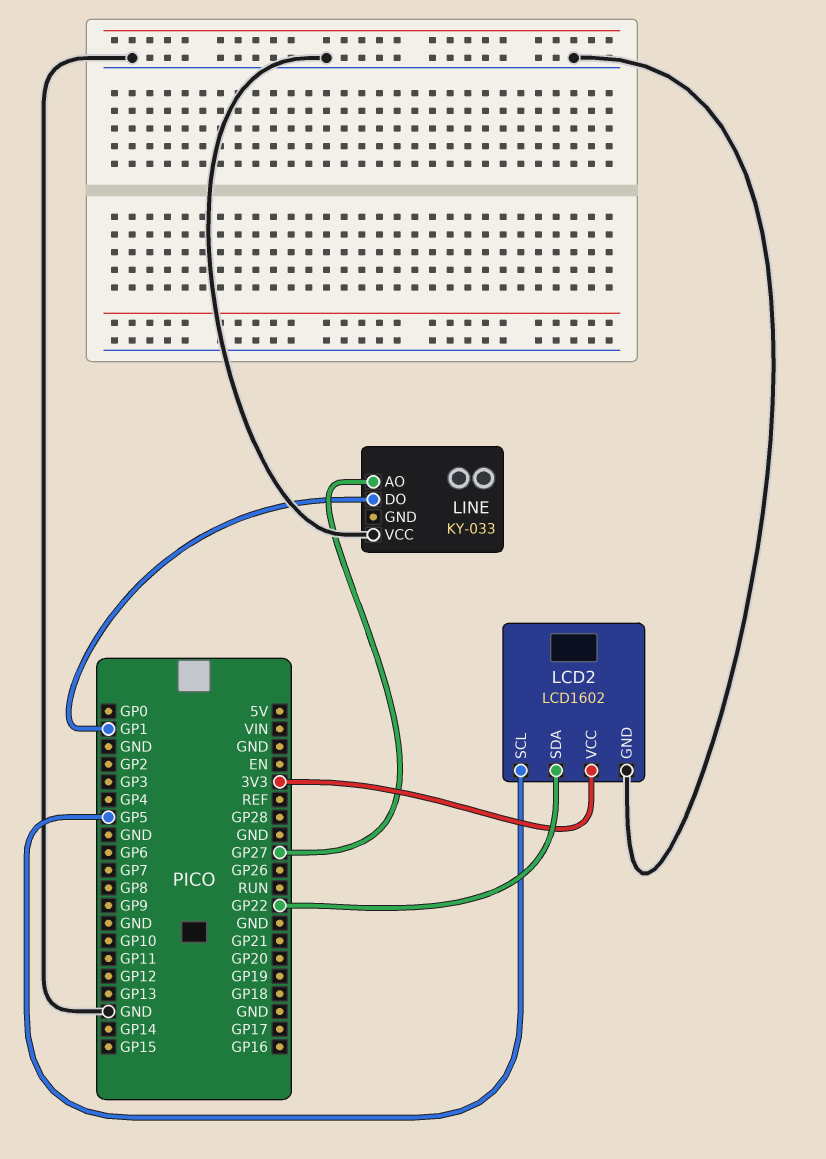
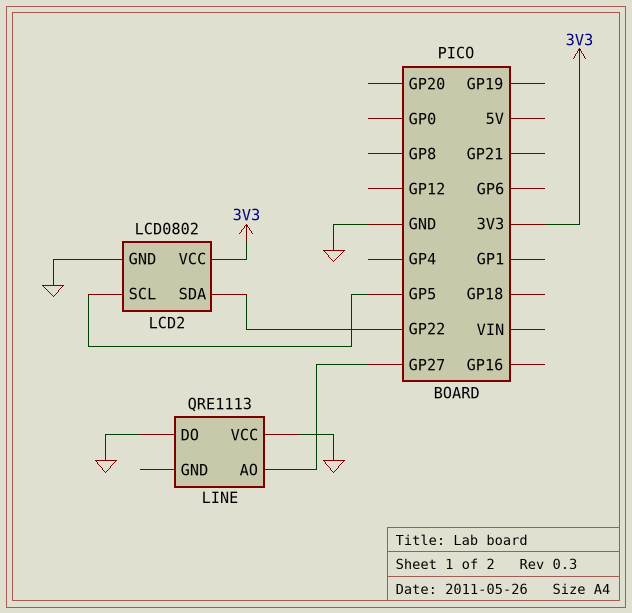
LCD2: LCD1602 -> LCD0802
LINE: KY-033 -> QRE1113
LINE pin DO: GP1 -> GND

